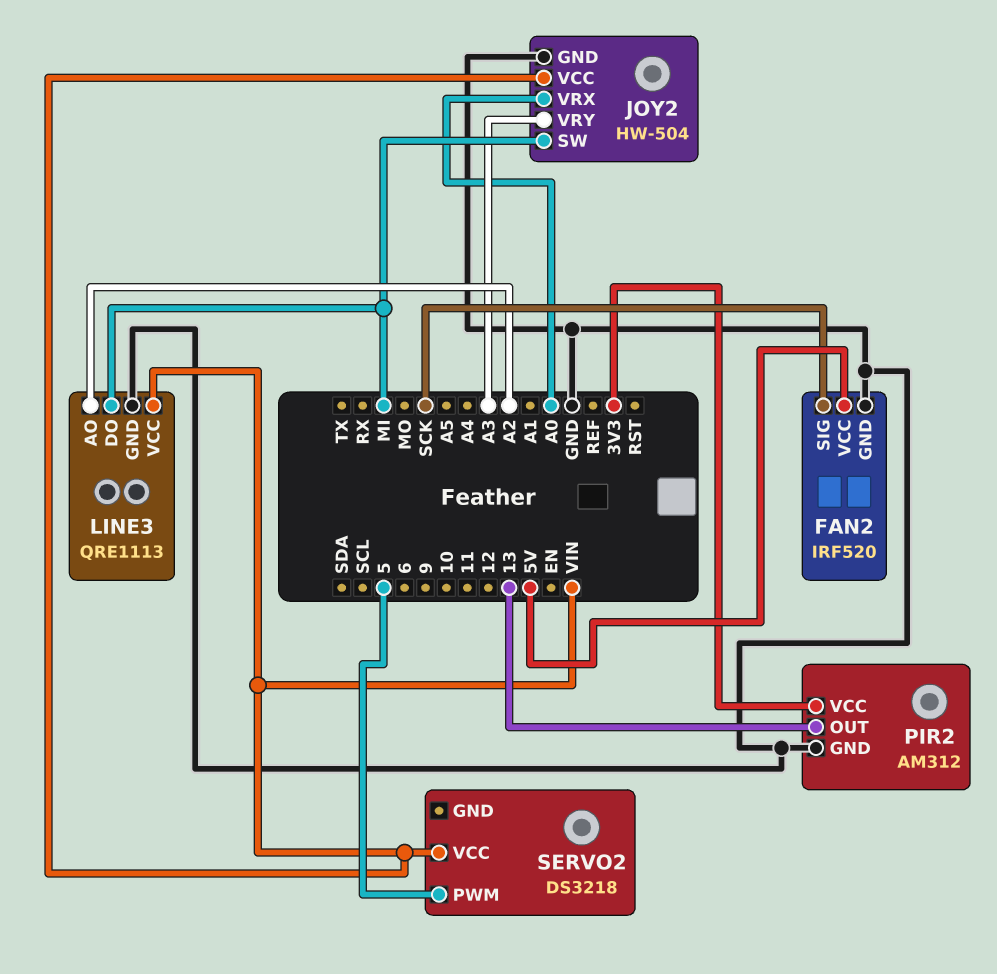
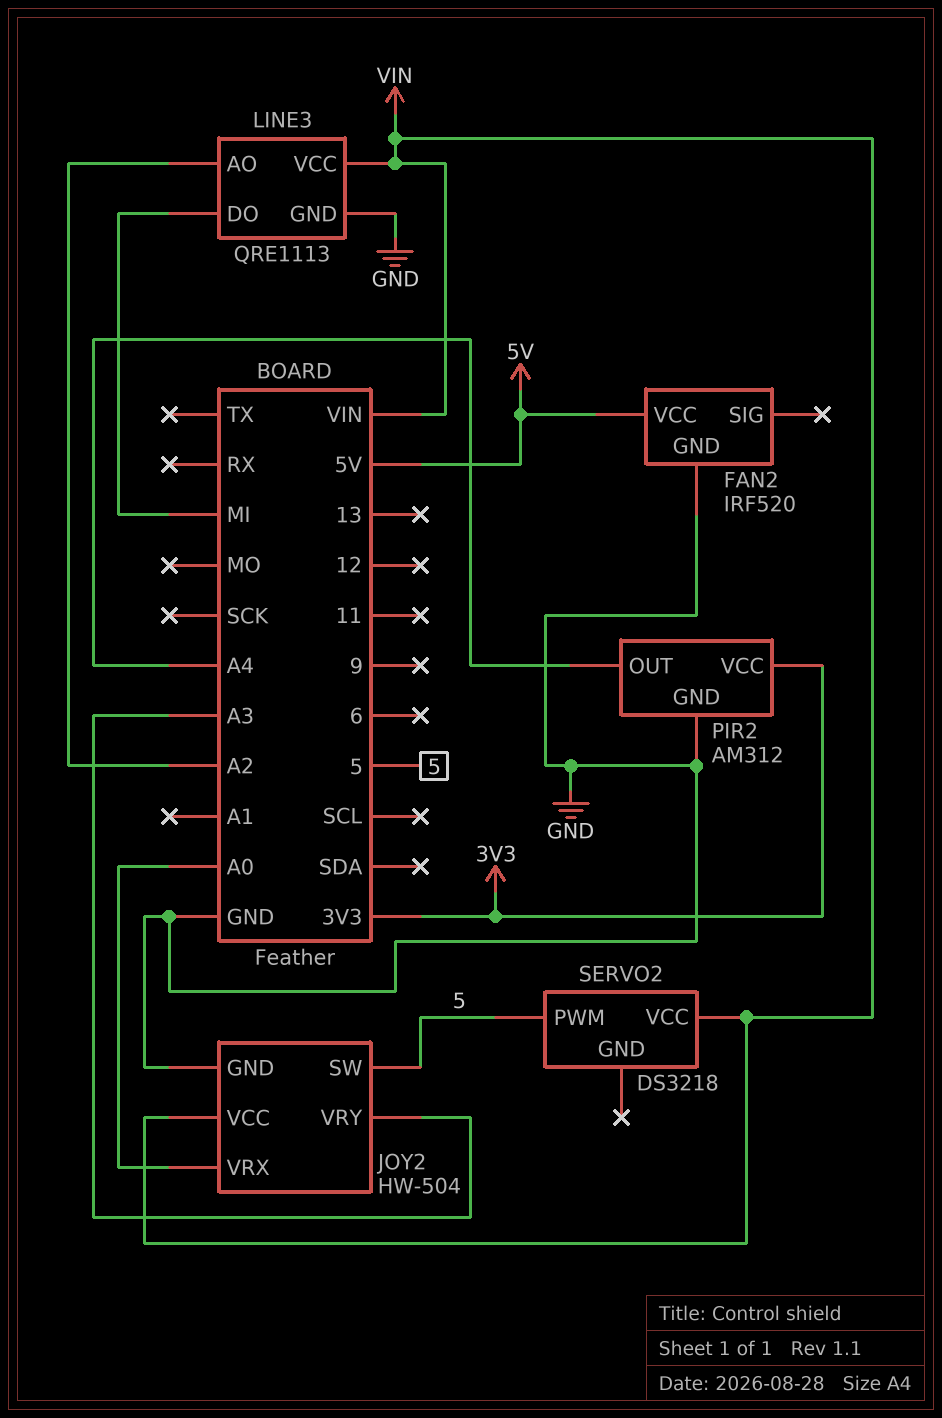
FAN2 pin SIG: SCK -> none
JOY2 pin SW: MI -> 5
PIR2 pin OUT: 13 -> A4

